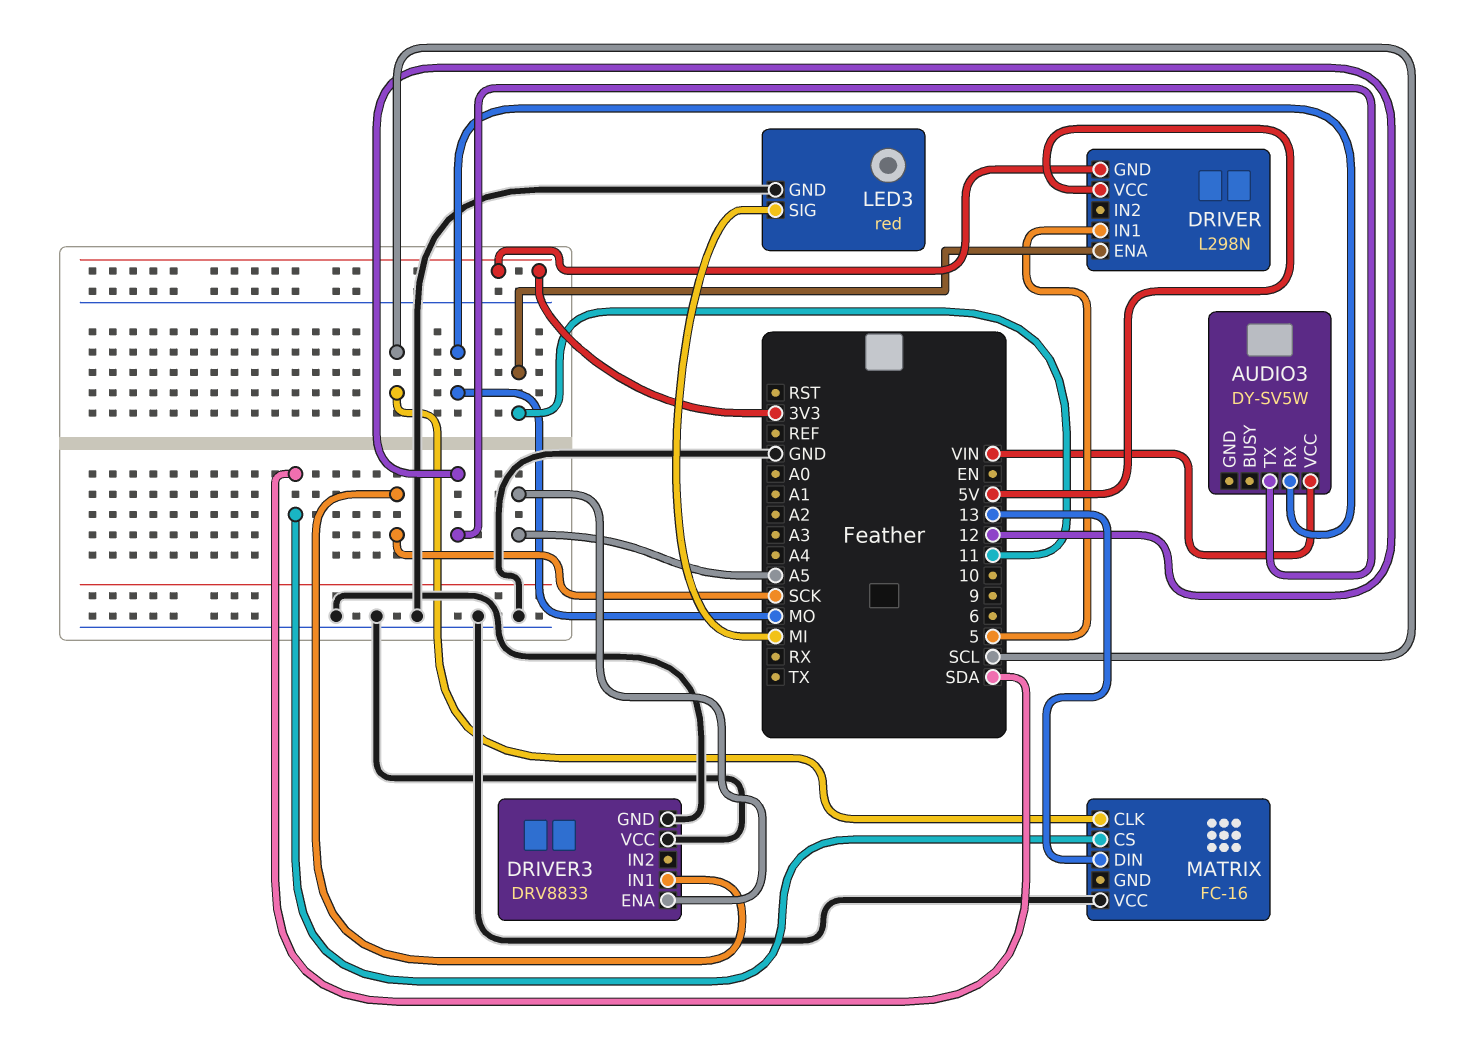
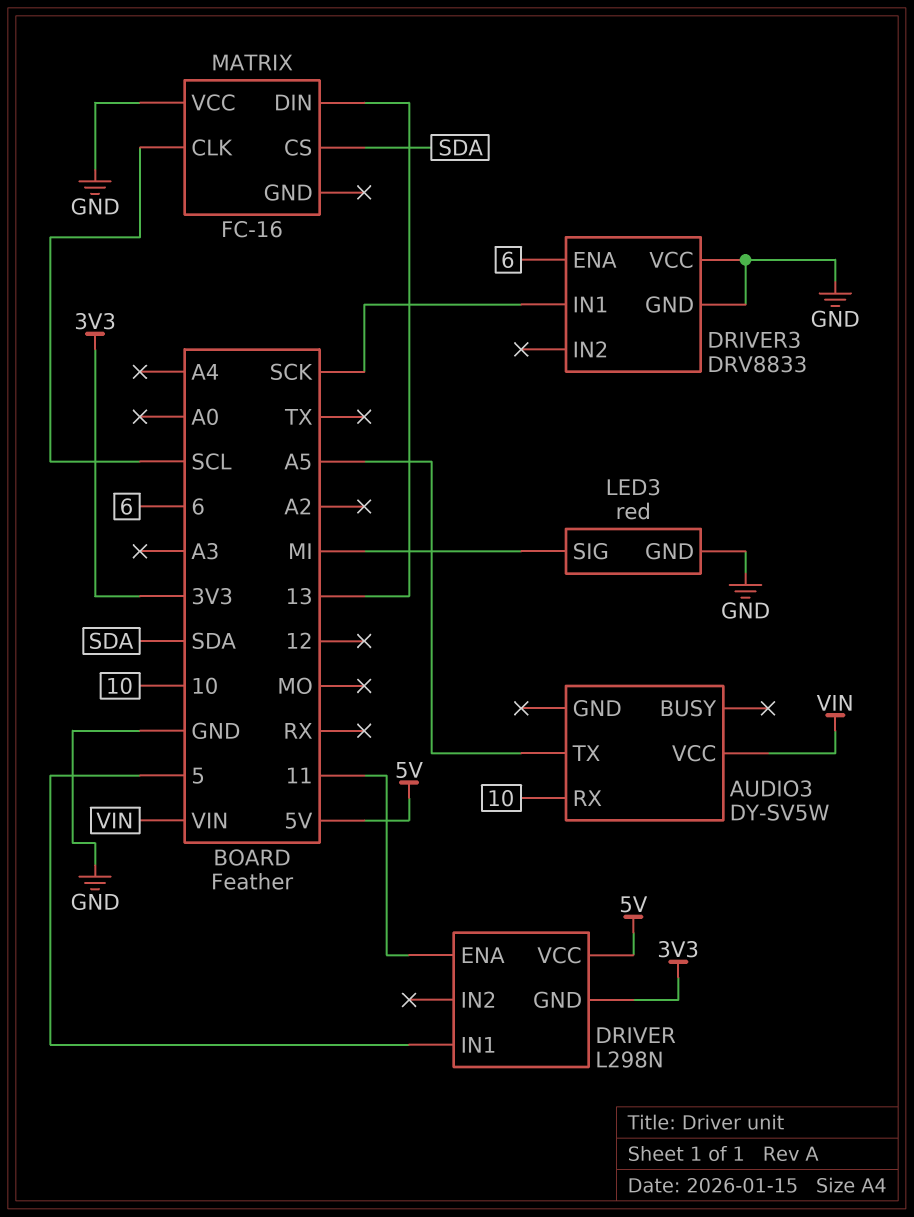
AUDIO3 pin RX: MO -> 10
AUDIO3 pin TX: 12 -> A5
DRIVER3 pin ENA: A5 -> 6

